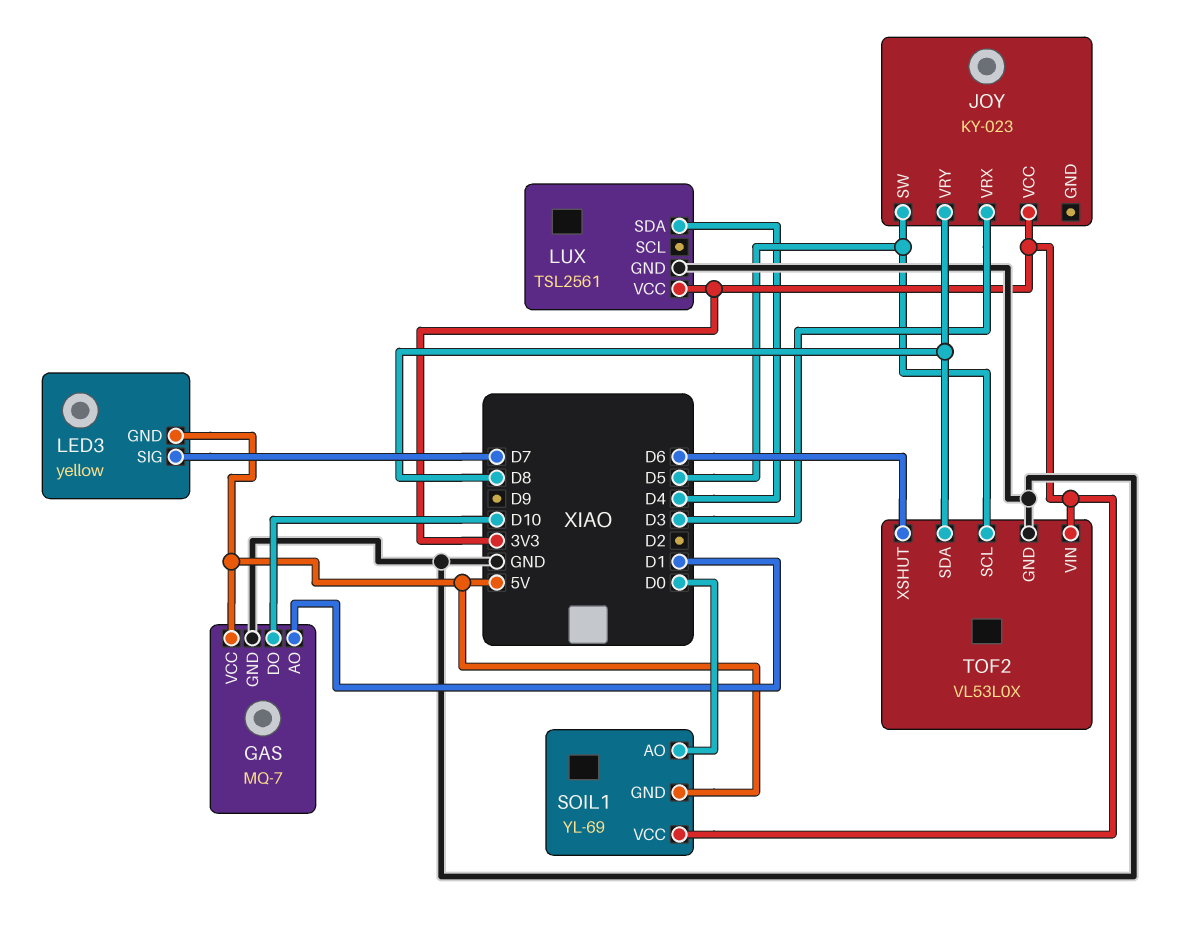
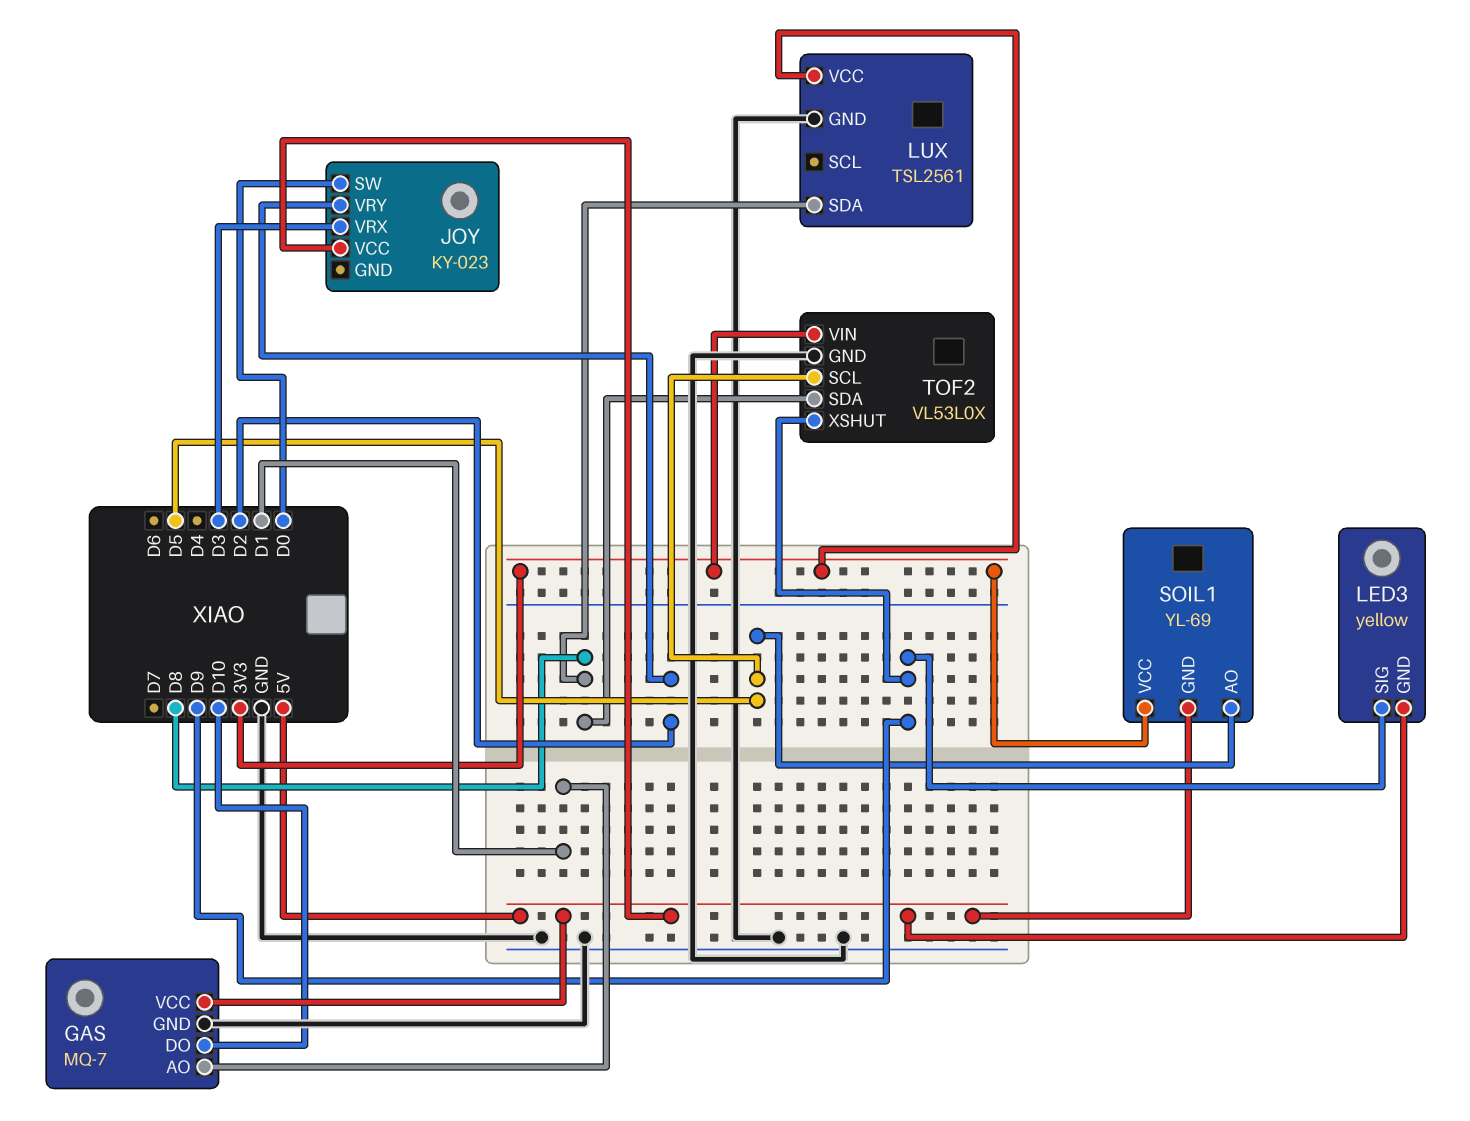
JOY pin SW: D5 -> D0
JOY pin VCC: 3V3 -> 5V
JOY pin VRY: D8 -> D2
LED3 pin SIG: D7 -> D9
LUX pin SDA: D4 -> D8
SOIL1 pin AO: D0 -> D5
TOF2 pin XSHUT: D6 -> D9

